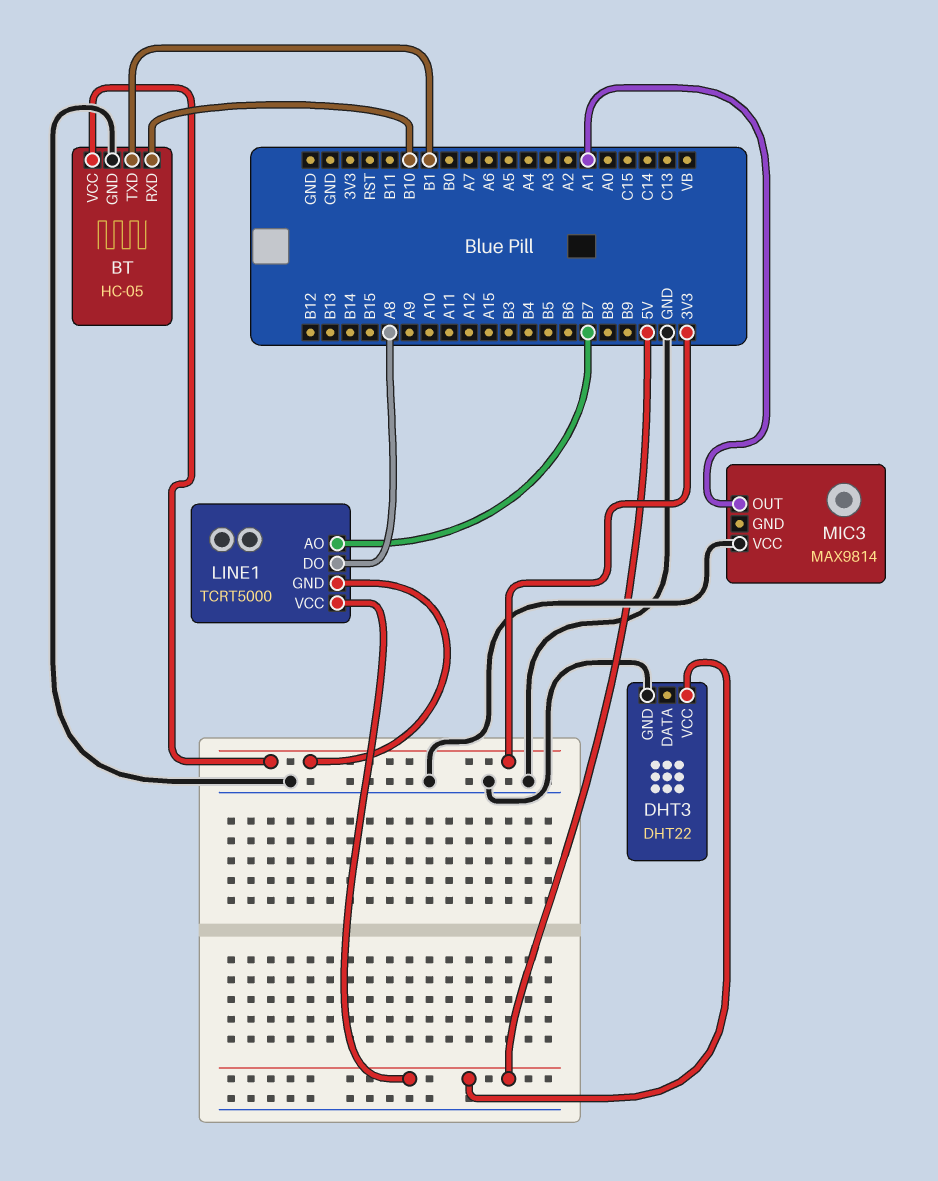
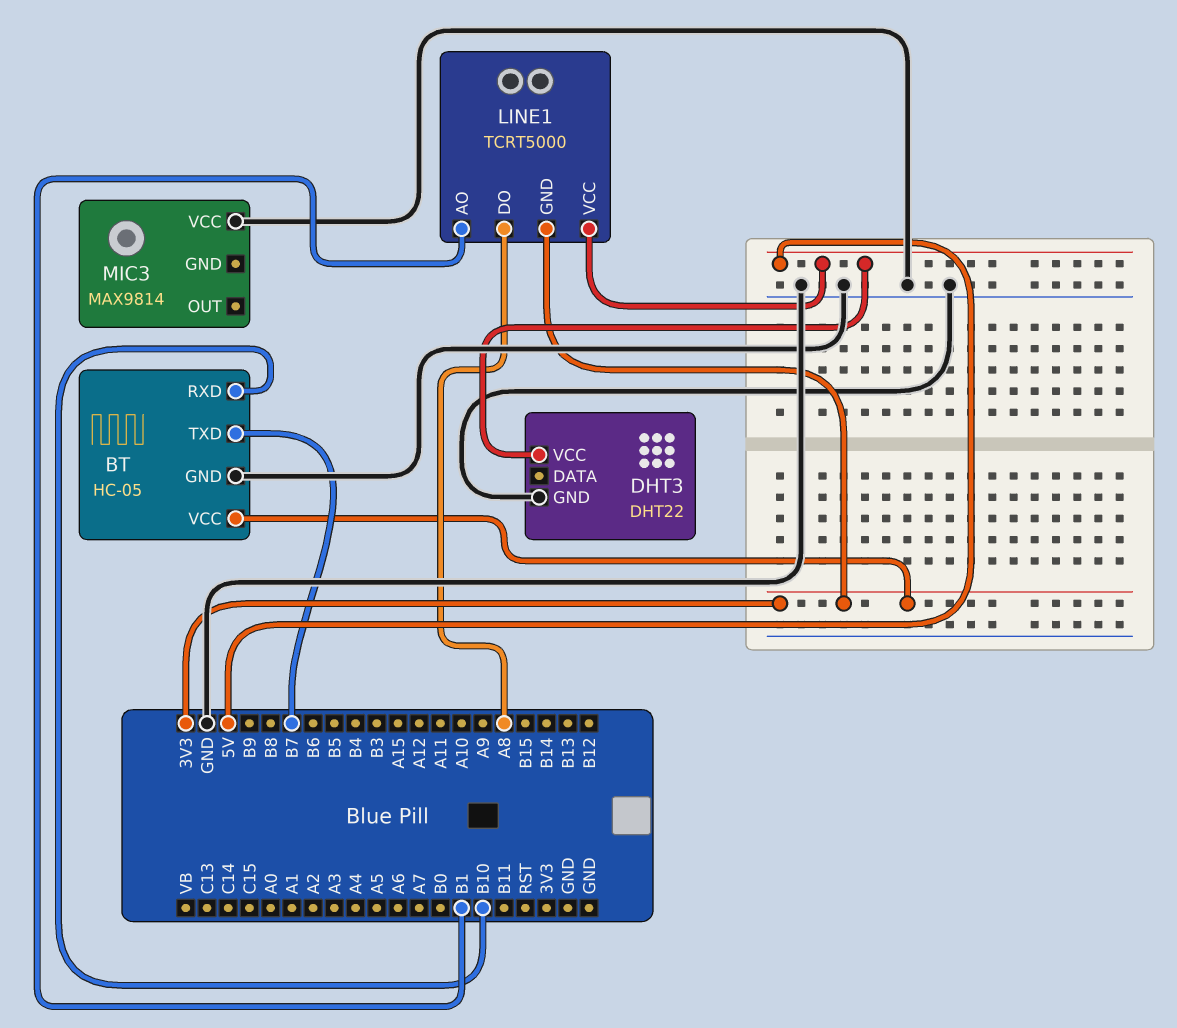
BT pin TXD: B1 -> B7
LINE1 pin AO: B7 -> B1
MIC3 pin OUT: A1 -> none

